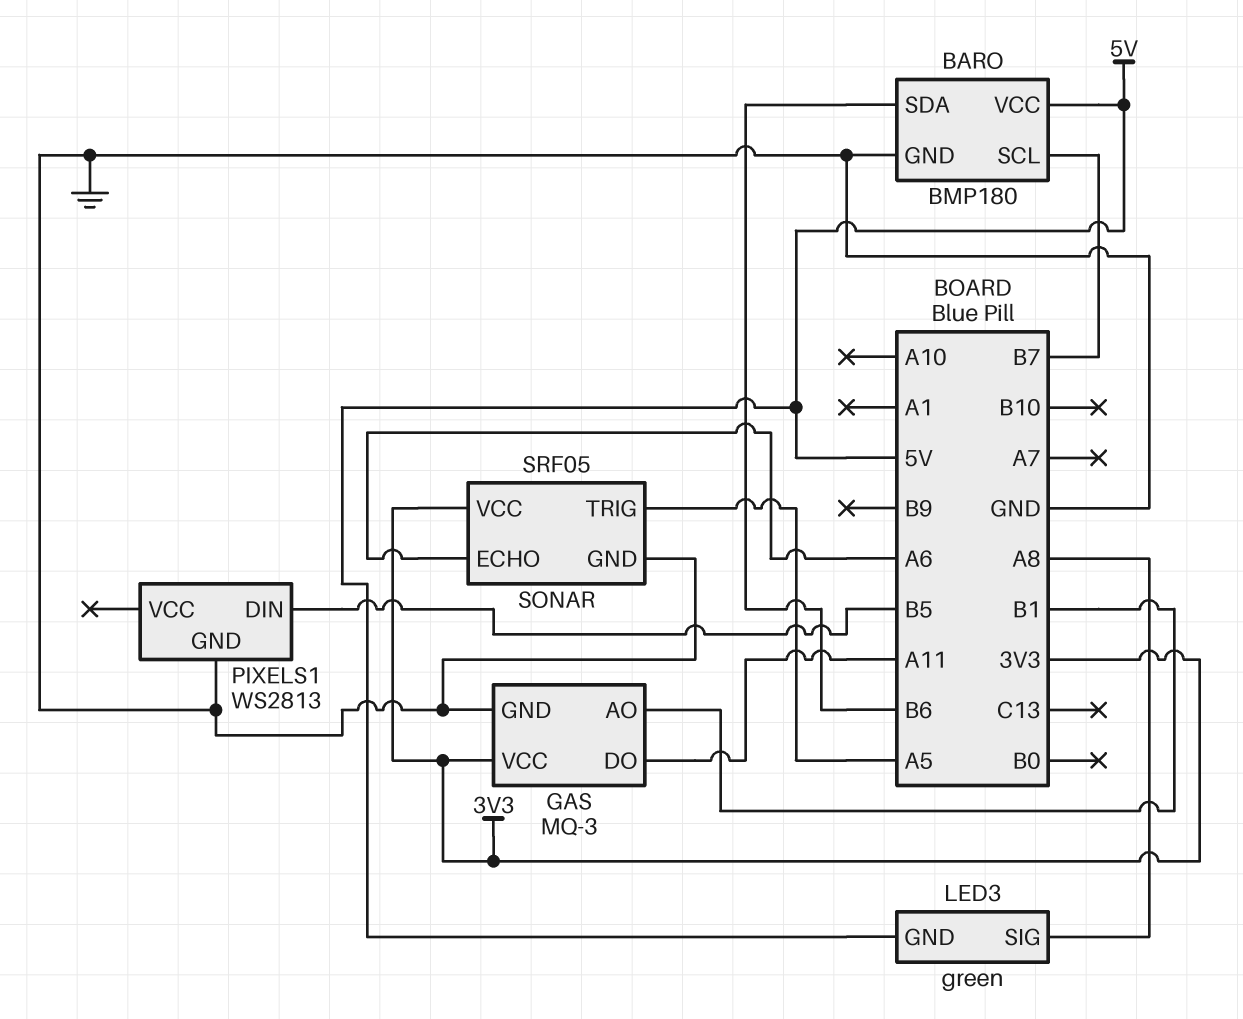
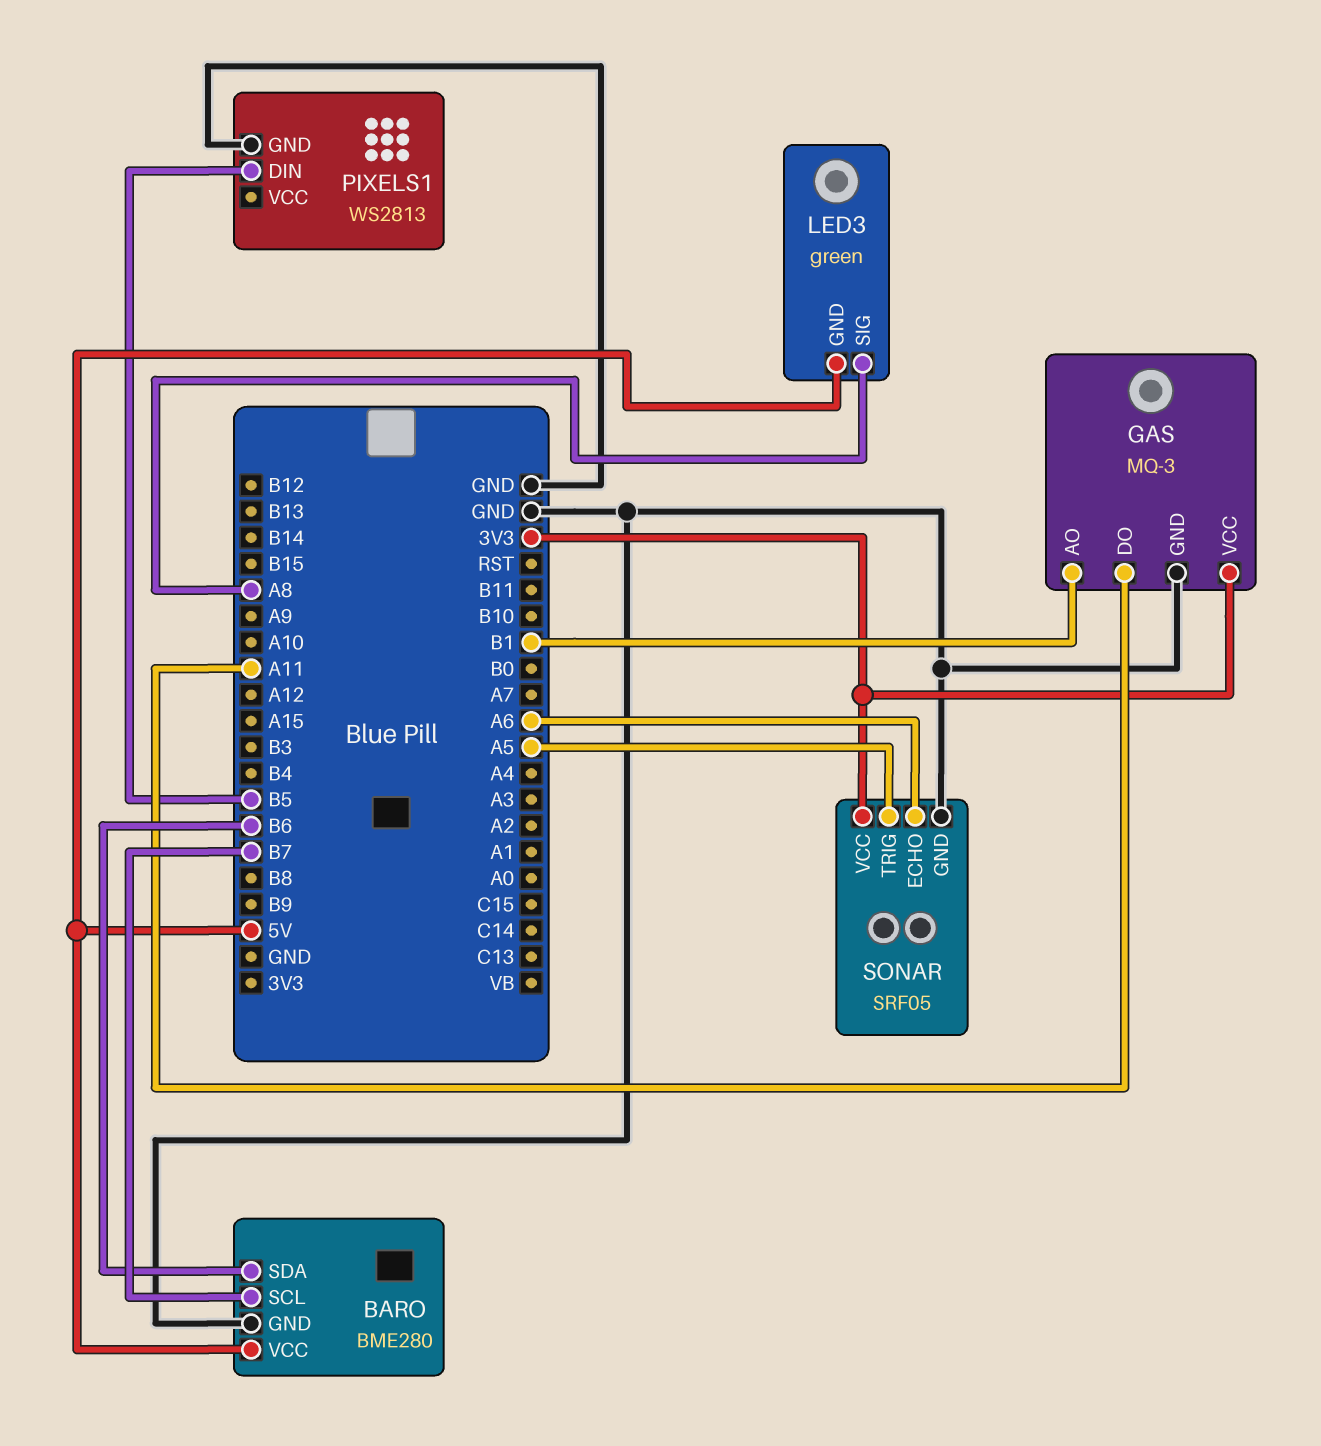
BARO: BMP180 -> BME280

